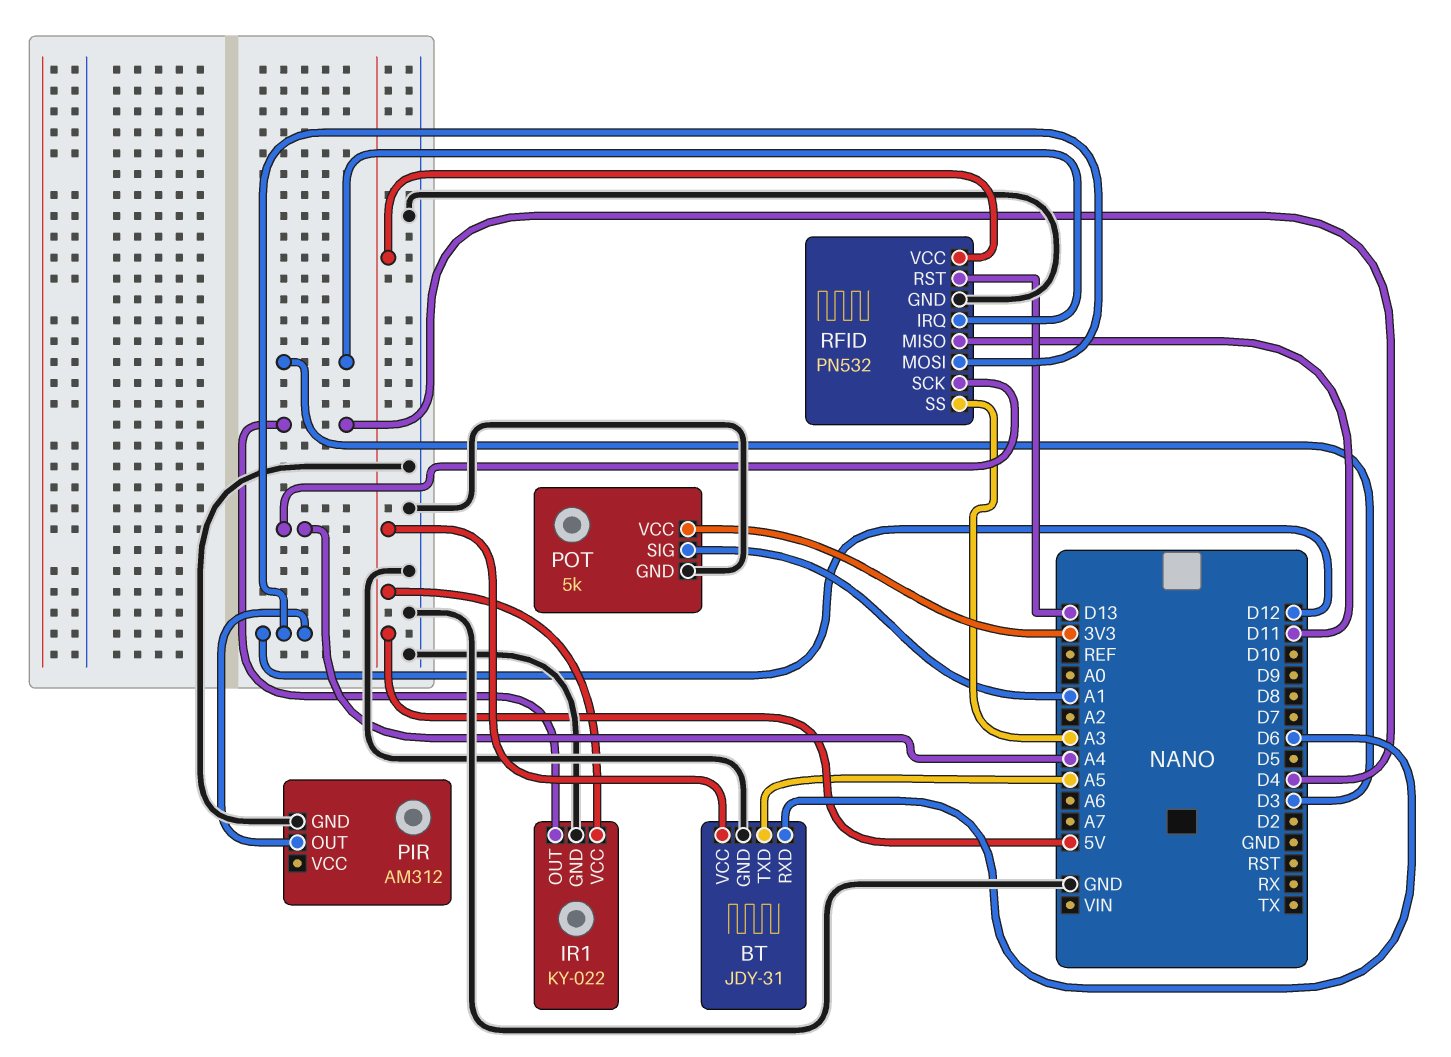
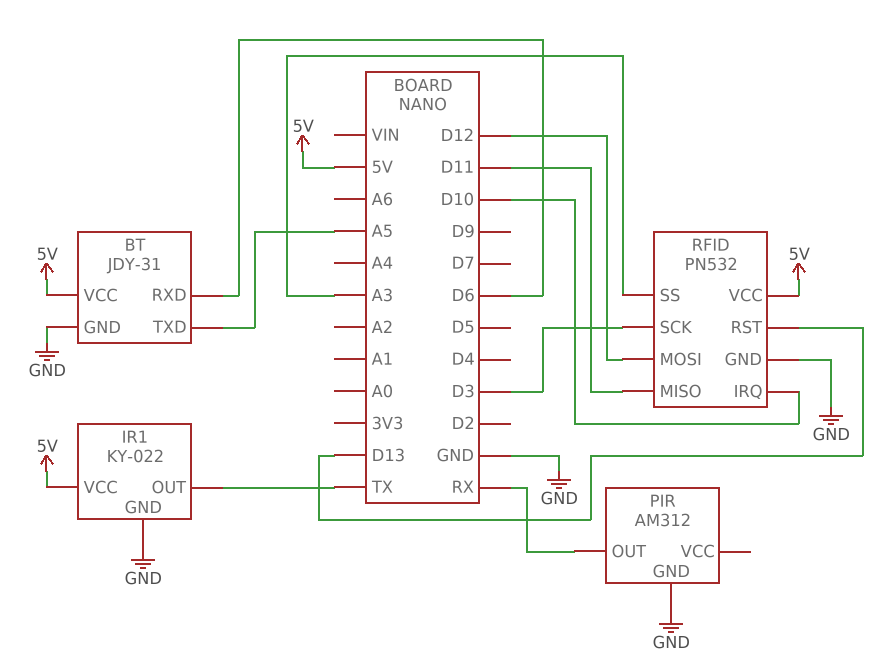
IR1 pin OUT: D4 -> TX
PIR pin OUT: D12 -> RX
POT: 5k -> none
POT pin GND: GND -> none
POT pin SIG: A1 -> none
POT pin VCC: 3V3 -> none
RFID pin IRQ: D3 -> D10
RFID pin SCK: A4 -> D3

